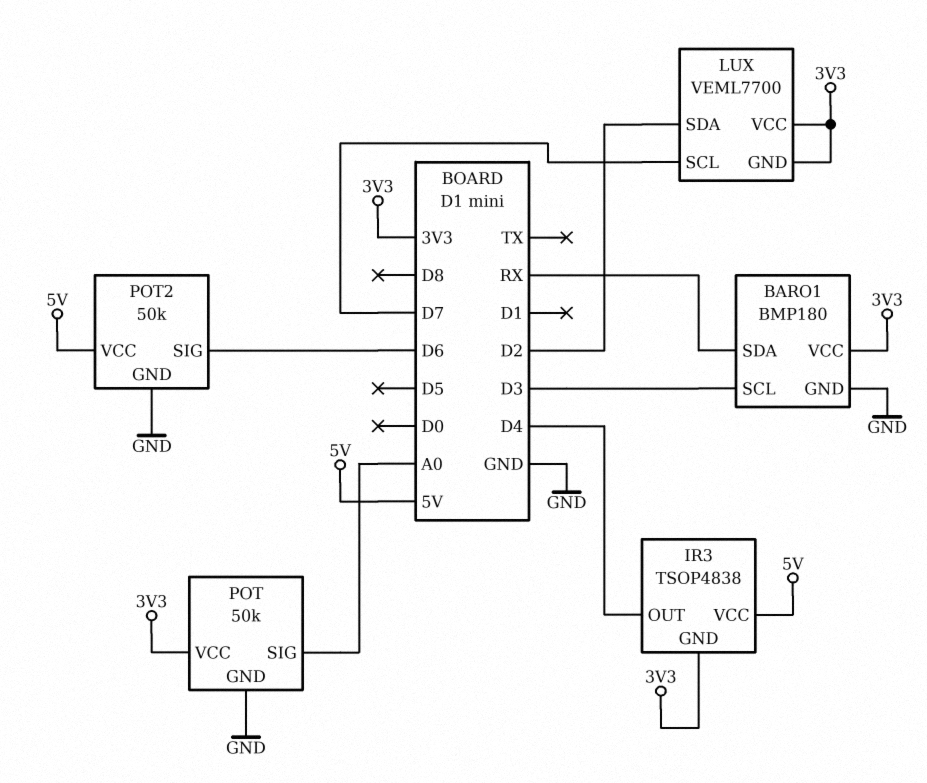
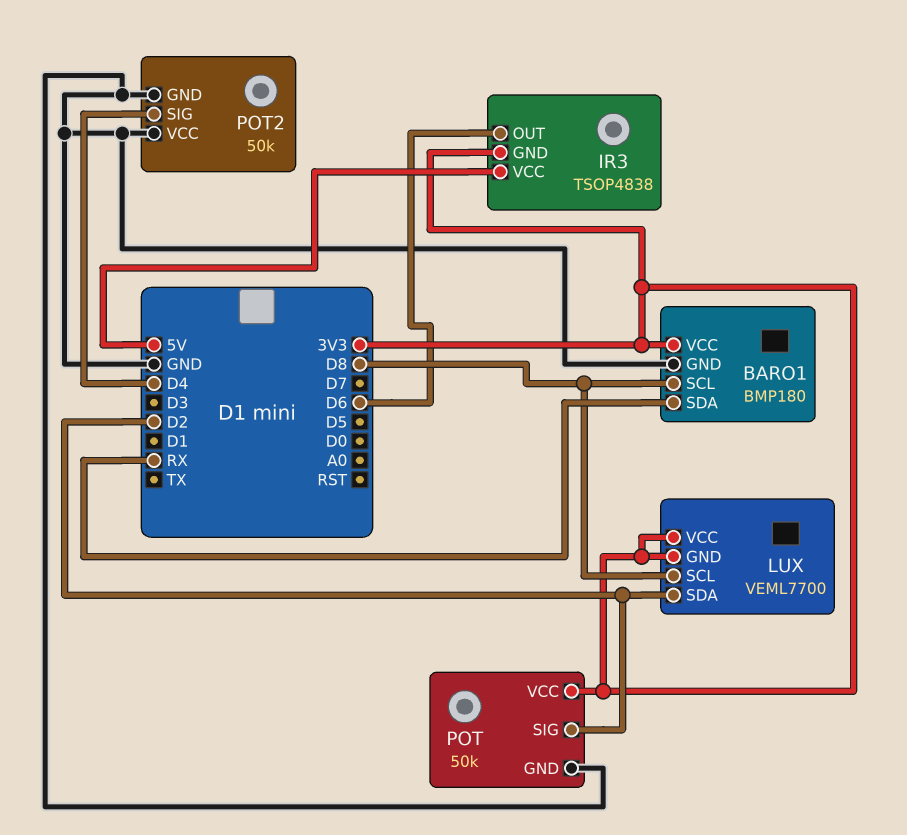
BARO1 pin SCL: D3 -> D8
IR3 pin OUT: D4 -> D6
LUX pin SCL: D7 -> D8
POT pin SIG: A0 -> D2
POT2 pin SIG: D6 -> D4
POT2 pin VCC: 5V -> GND

